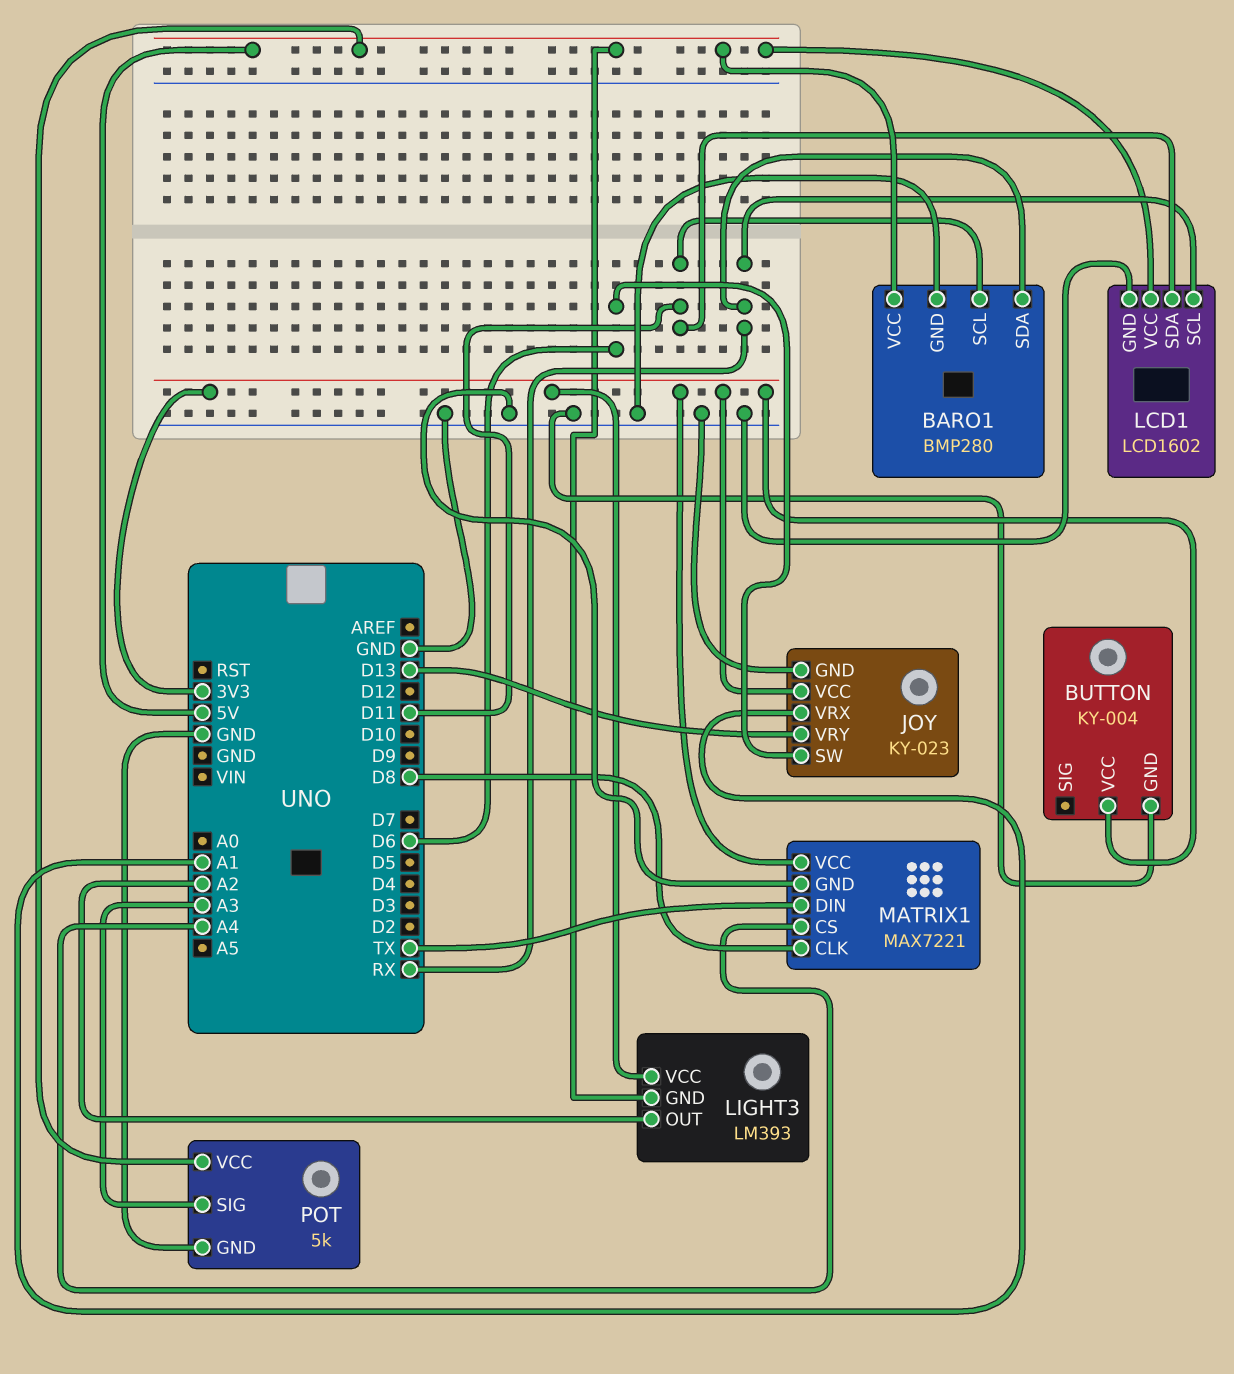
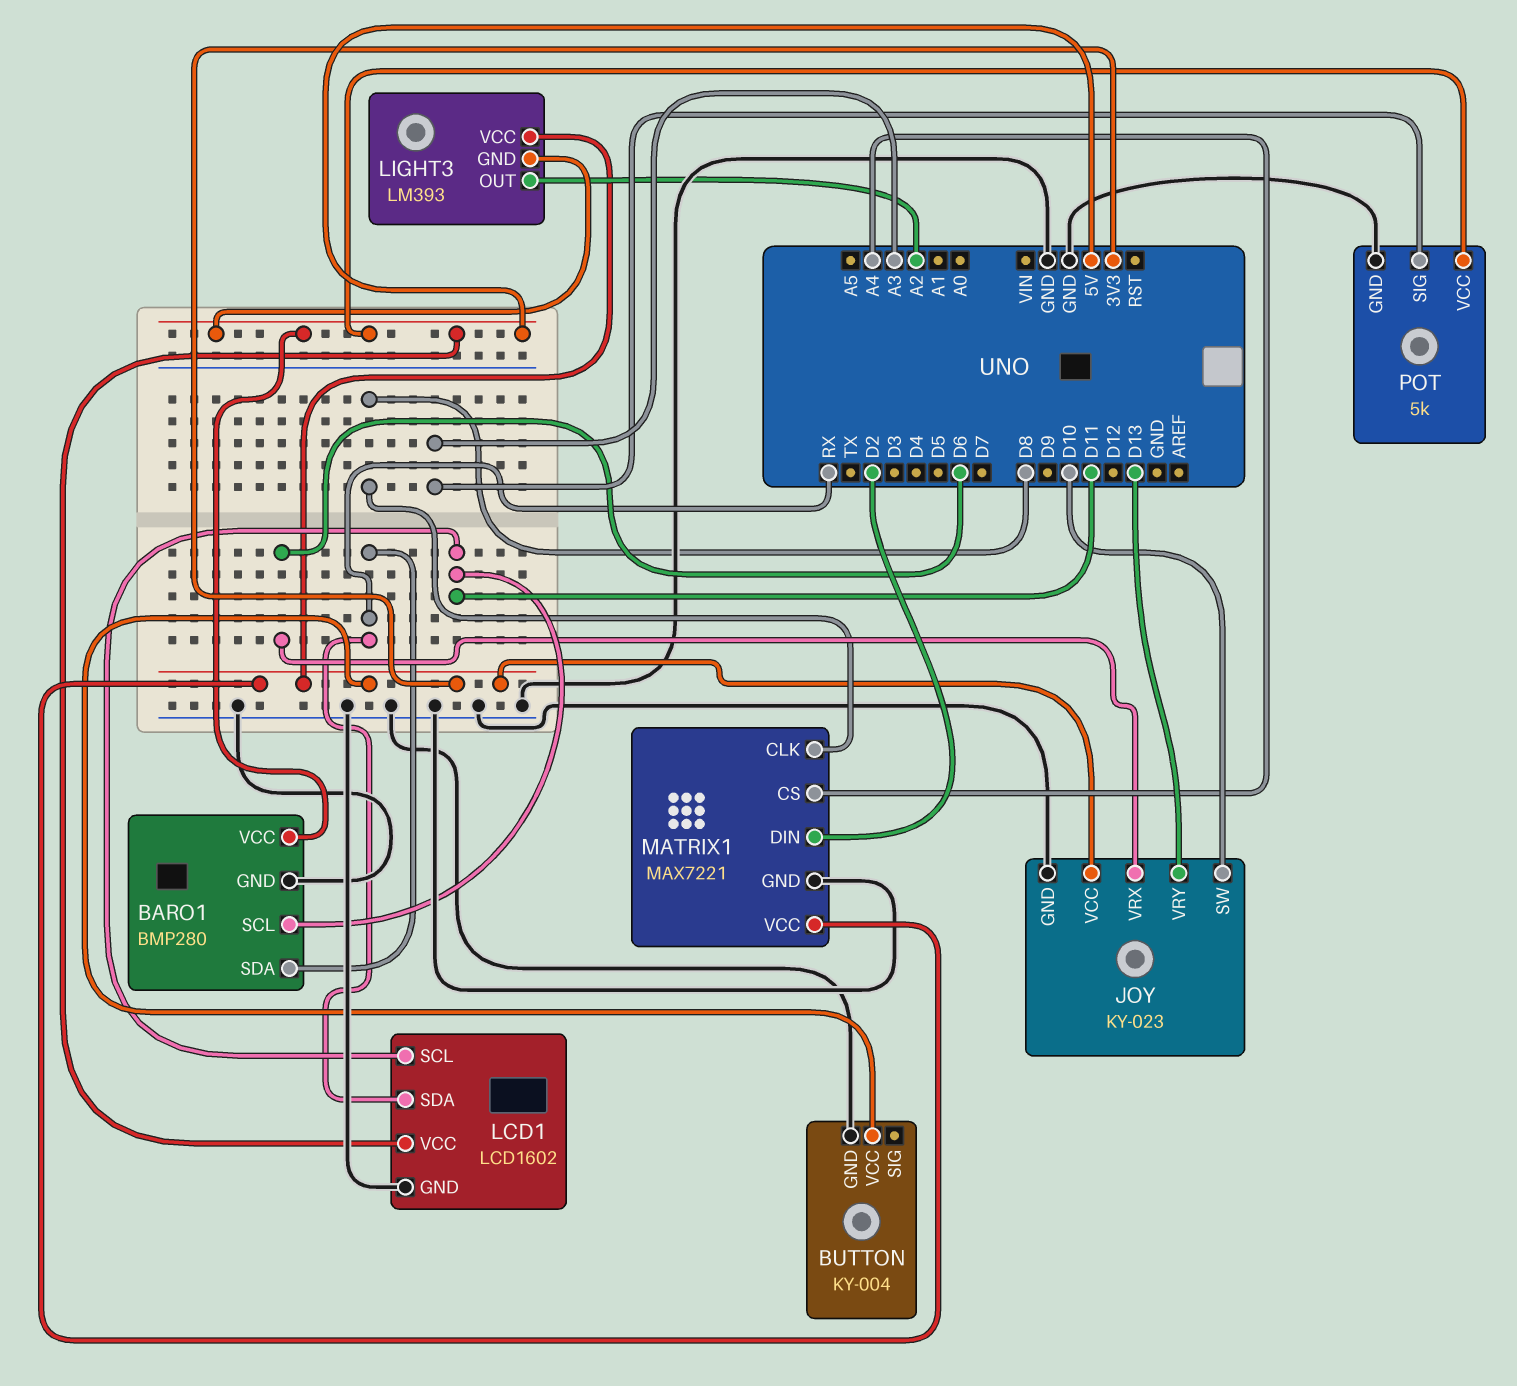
JOY pin SW: D6 -> D10
JOY pin VRX: A1 -> D6
LCD1 pin SCL: RX -> D11
LCD1 pin SDA: D11 -> RX
MATRIX1 pin DIN: TX -> D2

